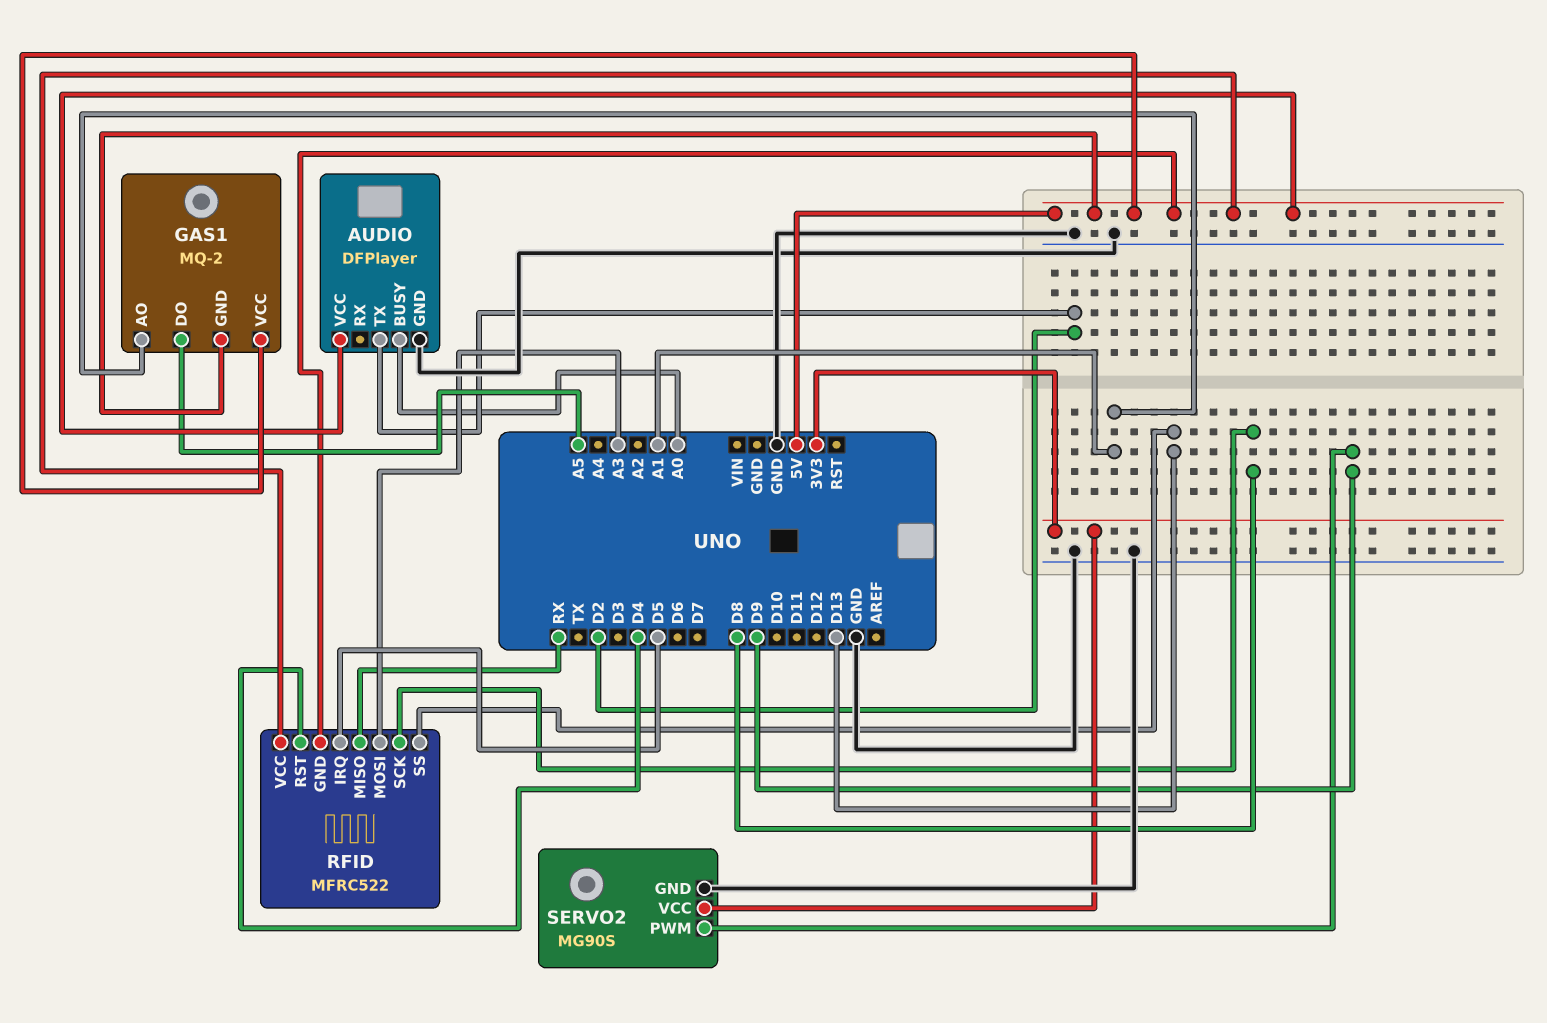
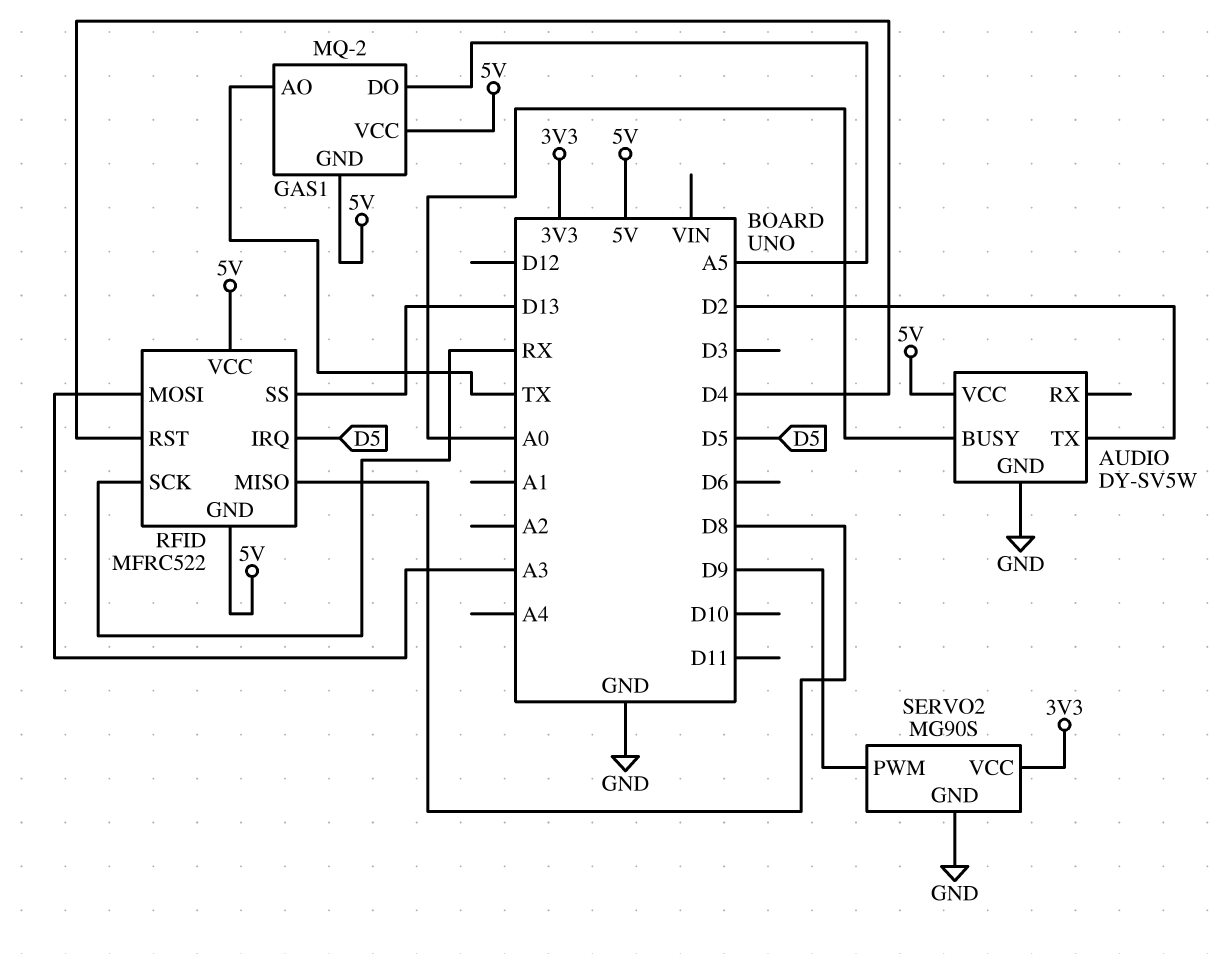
AUDIO: DFPlayer -> DY-SV5W
GAS1 pin AO: A1 -> TX
RFID pin MISO: RX -> D8
RFID pin SCK: D8 -> RX

